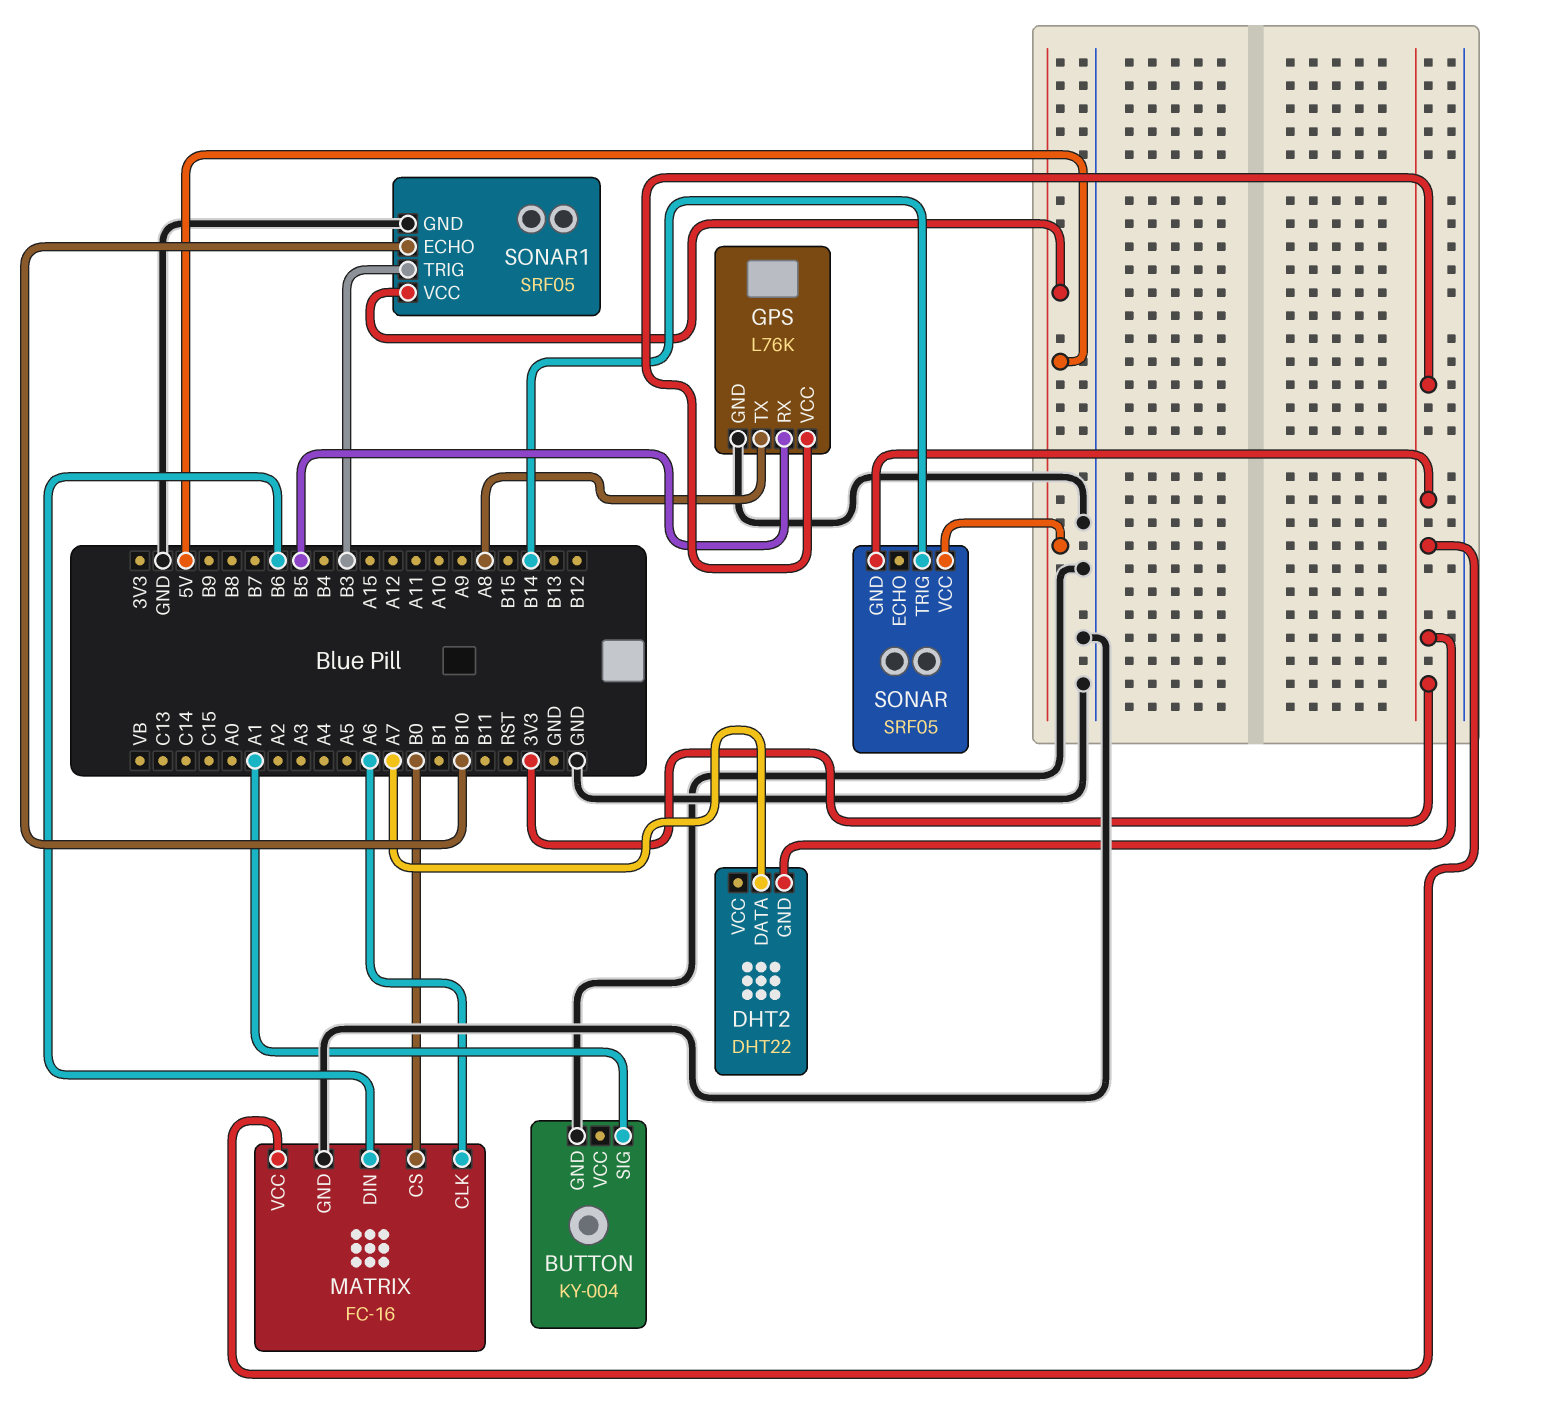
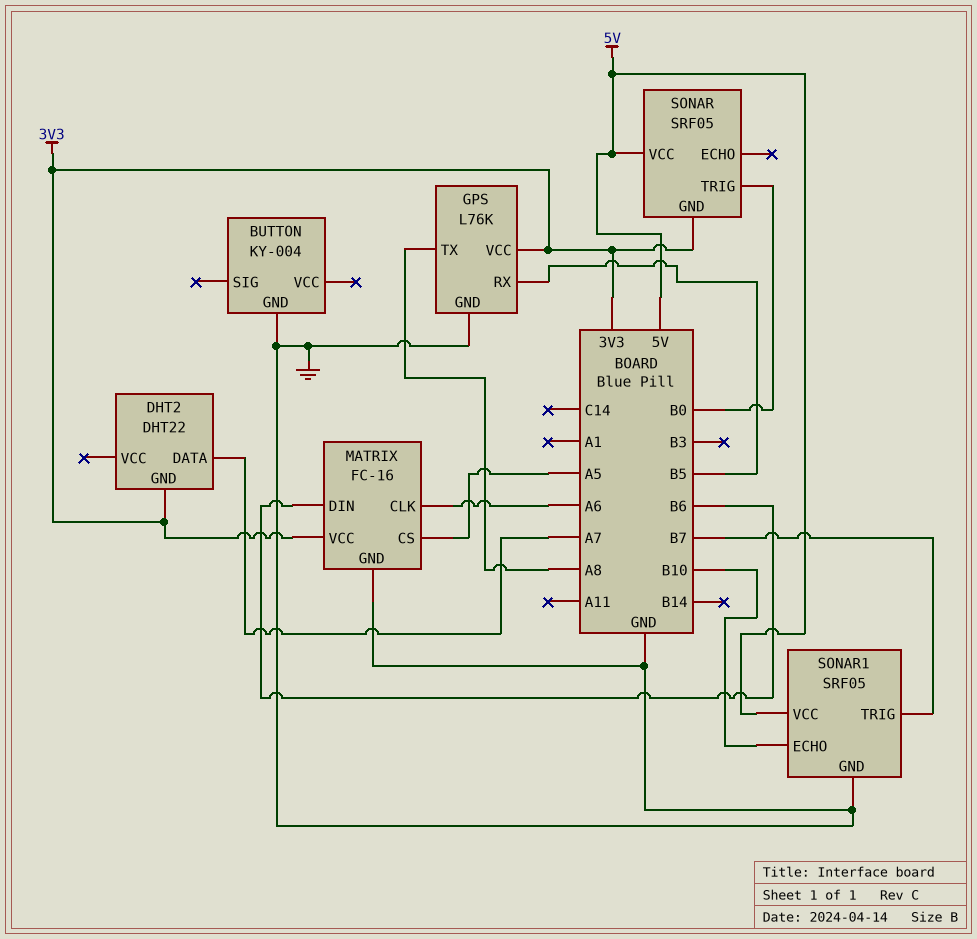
BUTTON pin SIG: A1 -> none
MATRIX pin CS: B0 -> A5
SONAR pin TRIG: B14 -> B0
SONAR1 pin TRIG: B3 -> B7

